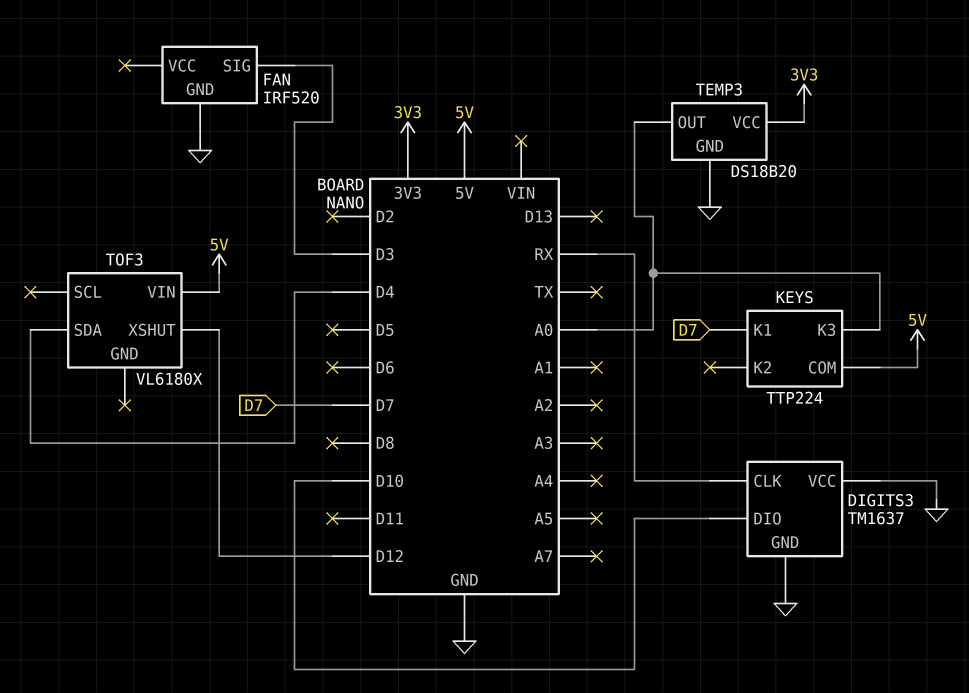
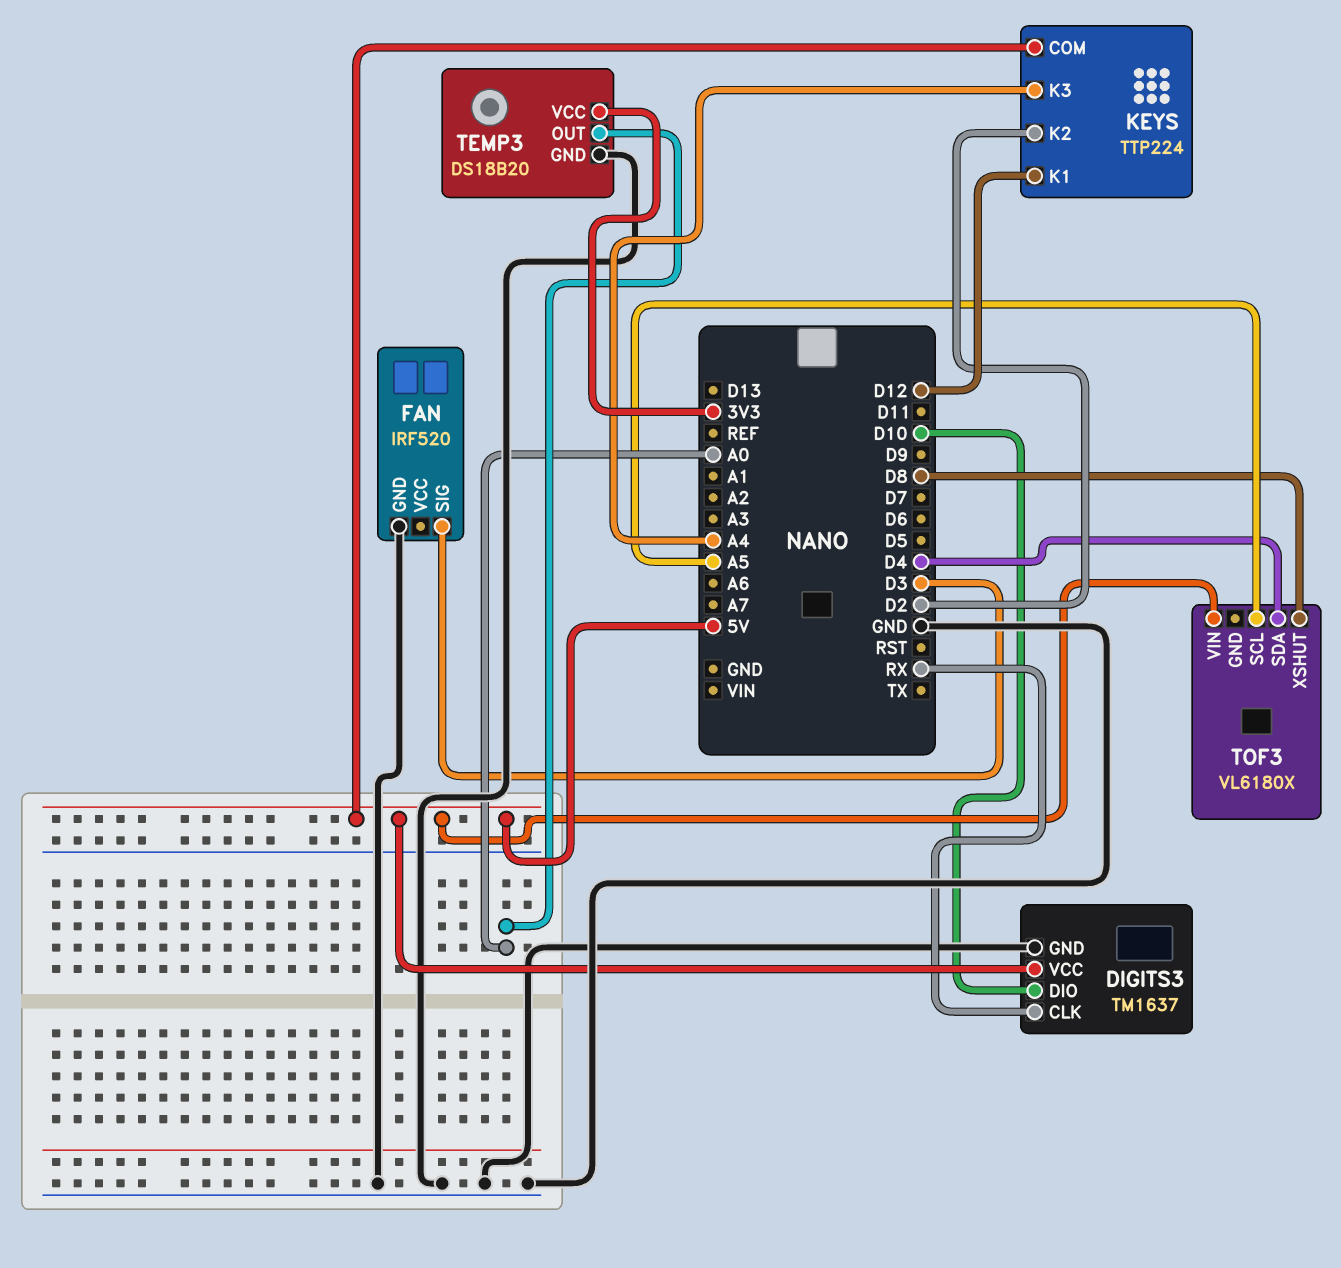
DIGITS3 pin VCC: GND -> 5V
KEYS pin K1: D7 -> D12
KEYS pin K2: none -> D2
KEYS pin K3: A0 -> A4
TOF3 pin SCL: none -> A5
TOF3 pin XSHUT: D12 -> D8

